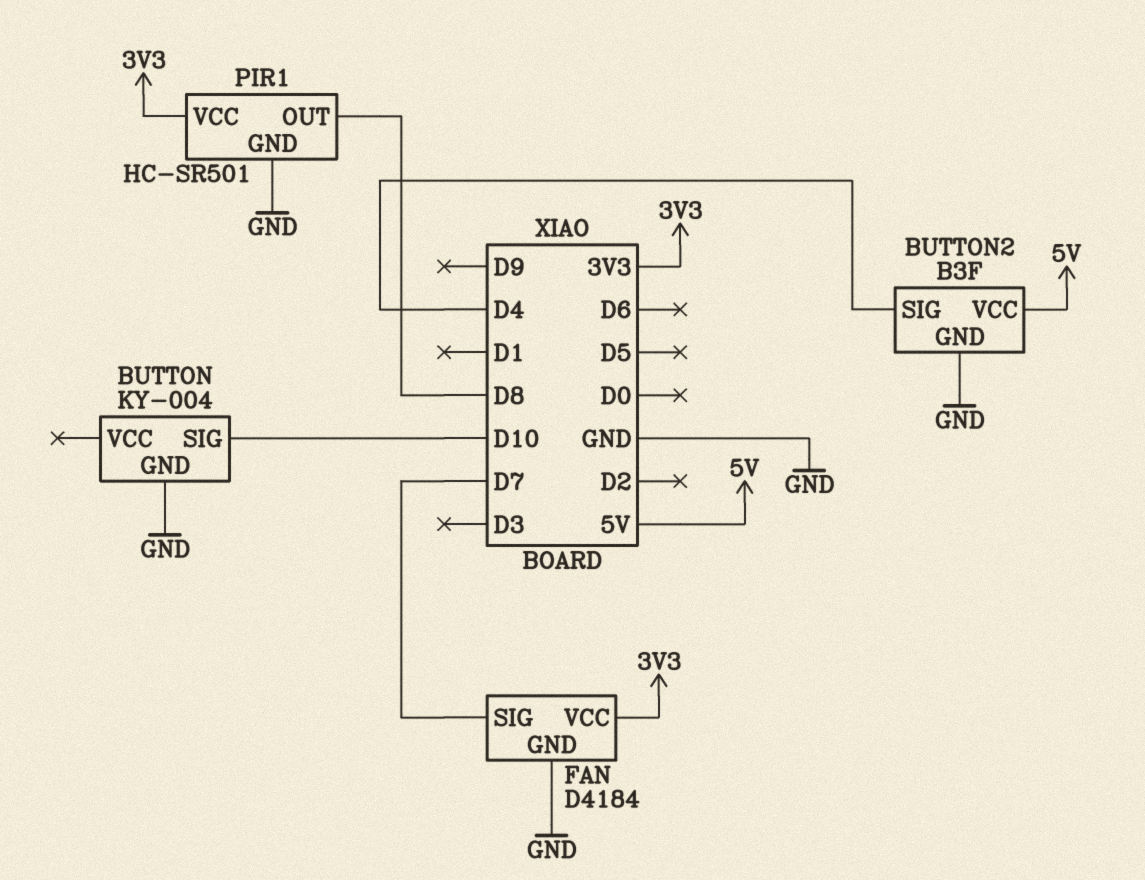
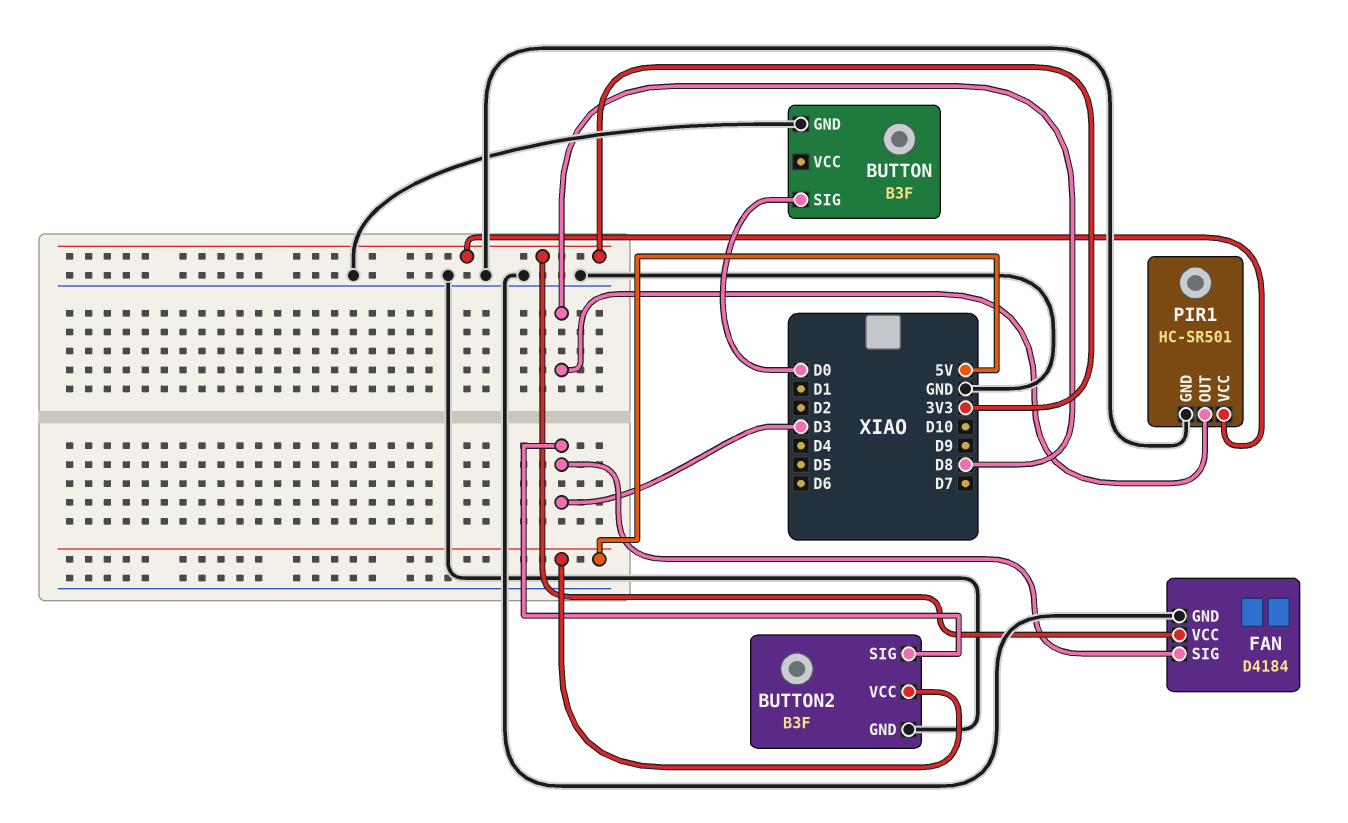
BUTTON: KY-004 -> B3F
BUTTON pin SIG: D10 -> D0
BUTTON2 pin SIG: D4 -> D3
FAN pin SIG: D7 -> D3

